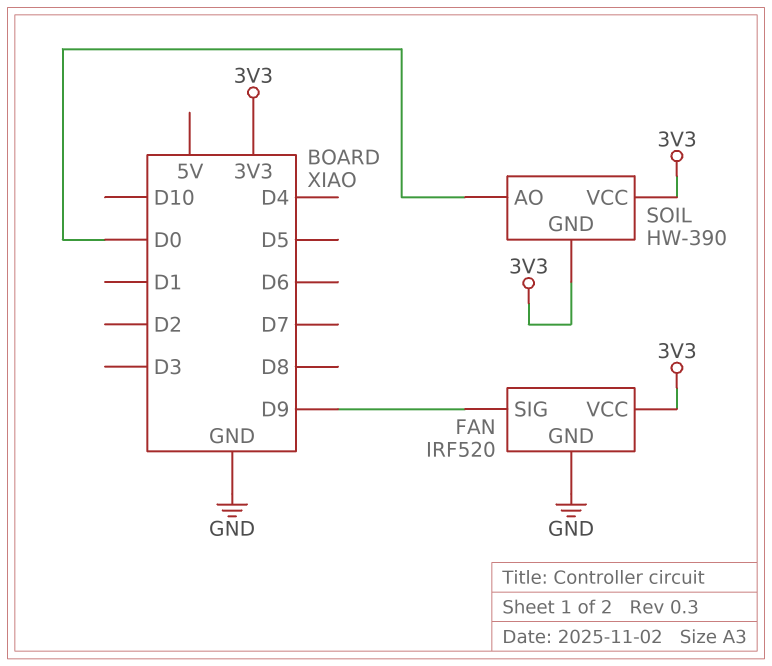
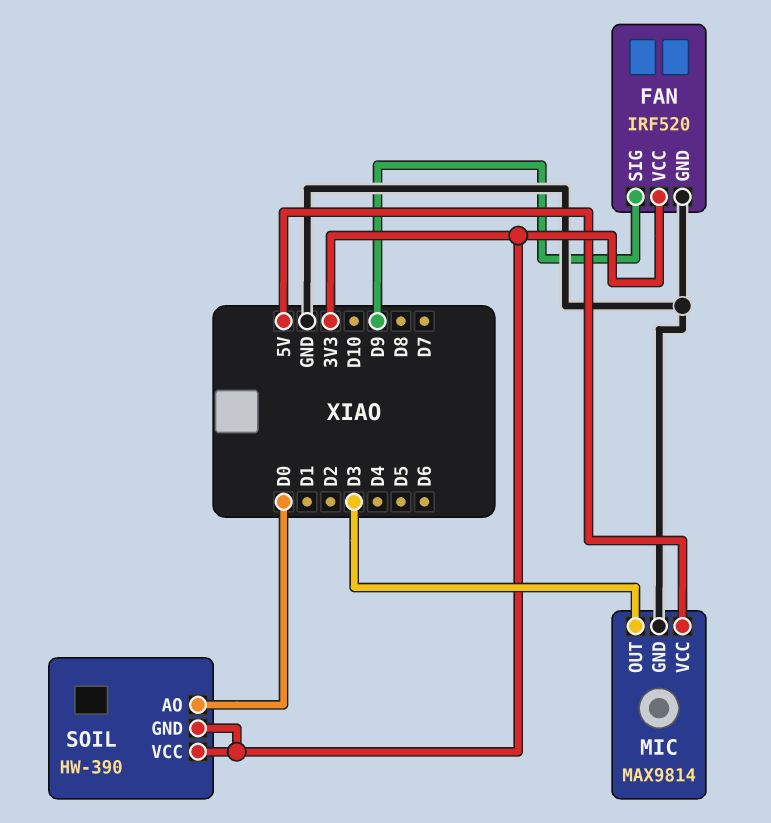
MIC: none -> MAX9814
MIC pin GND: none -> GND
MIC pin OUT: none -> D3
MIC pin VCC: none -> 5V

